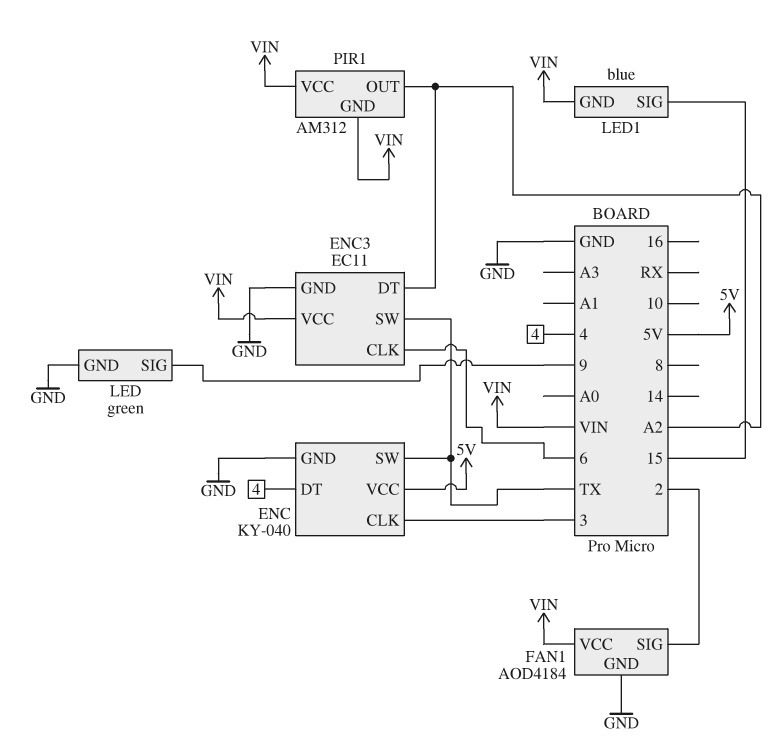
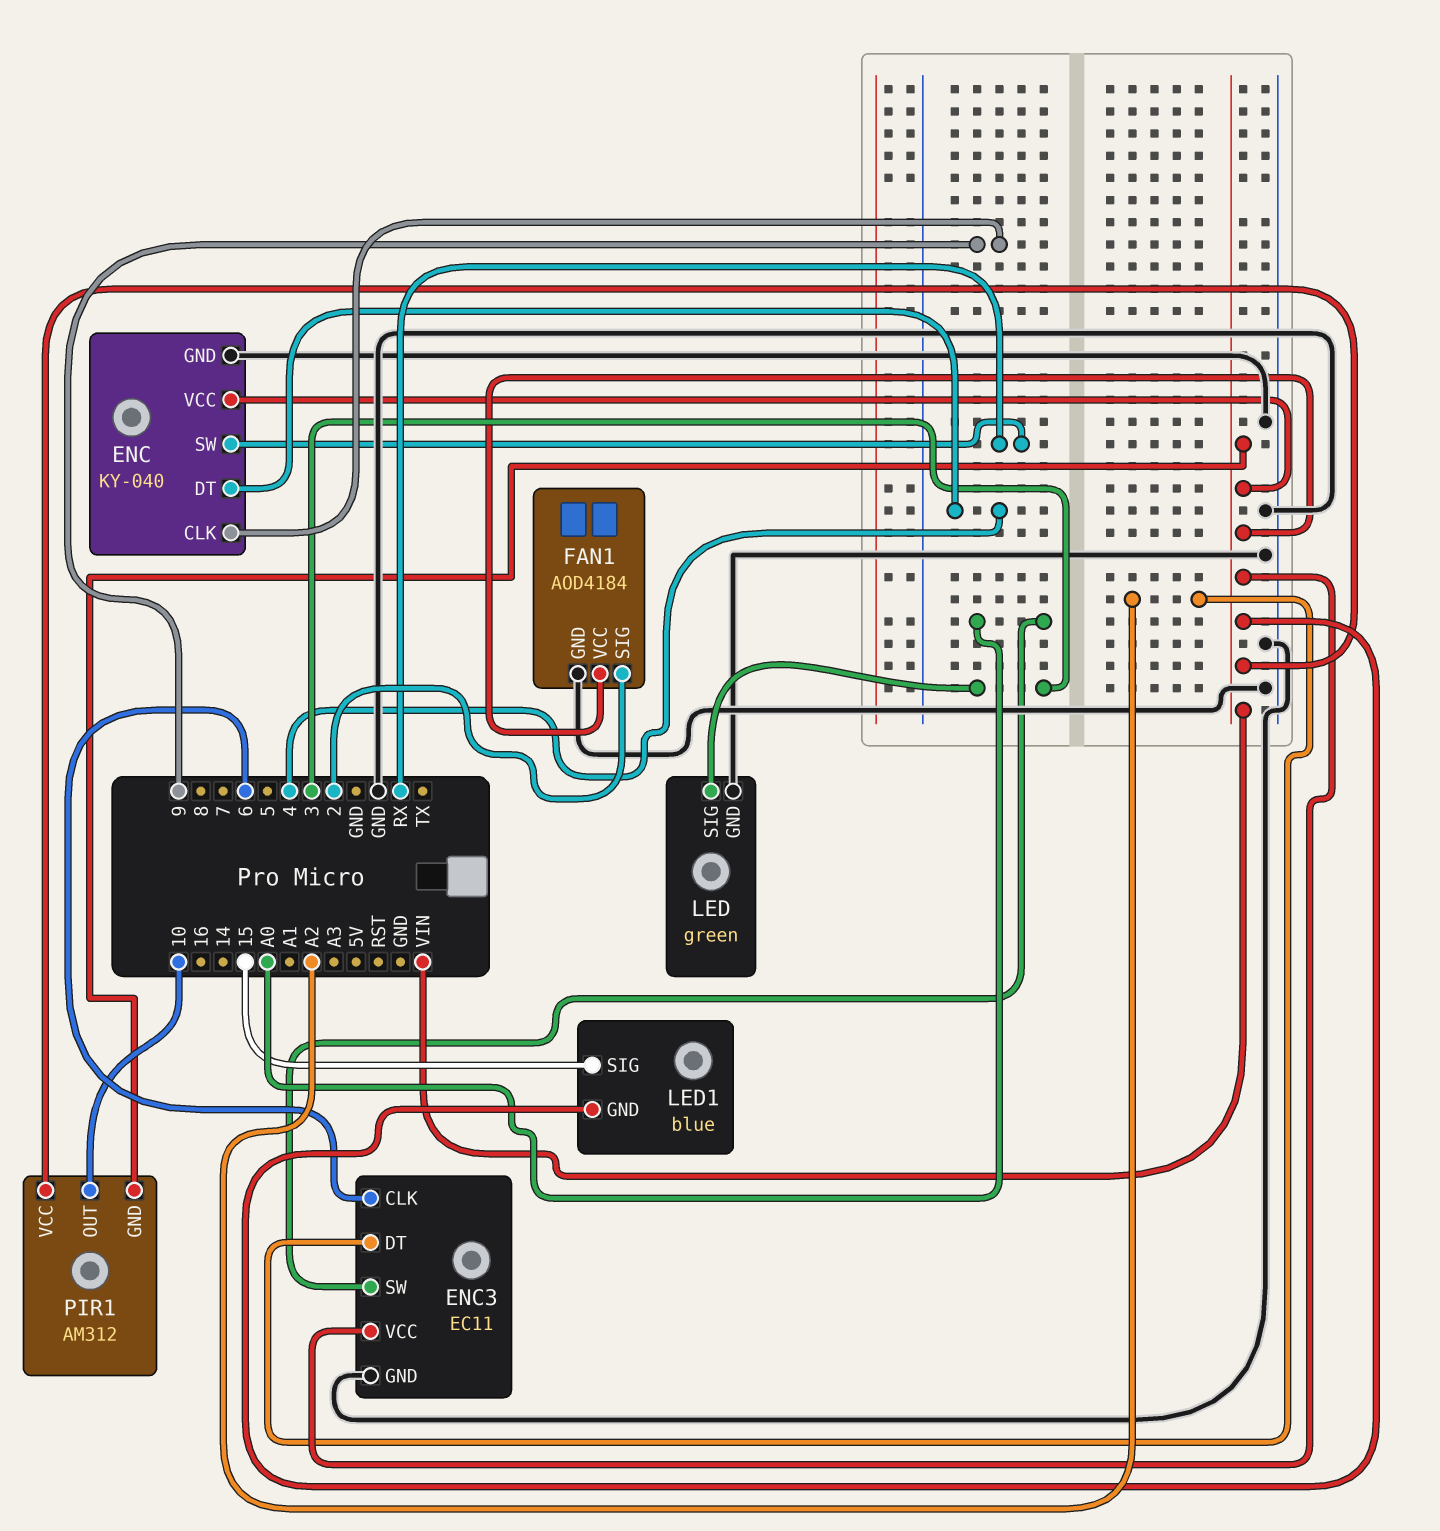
ENC pin CLK: 3 -> 9
ENC pin SW: TX -> RX
ENC pin VCC: 5V -> VIN
ENC3 pin SW: TX -> A0
LED pin SIG: 9 -> 3
PIR1 pin OUT: A2 -> 10

